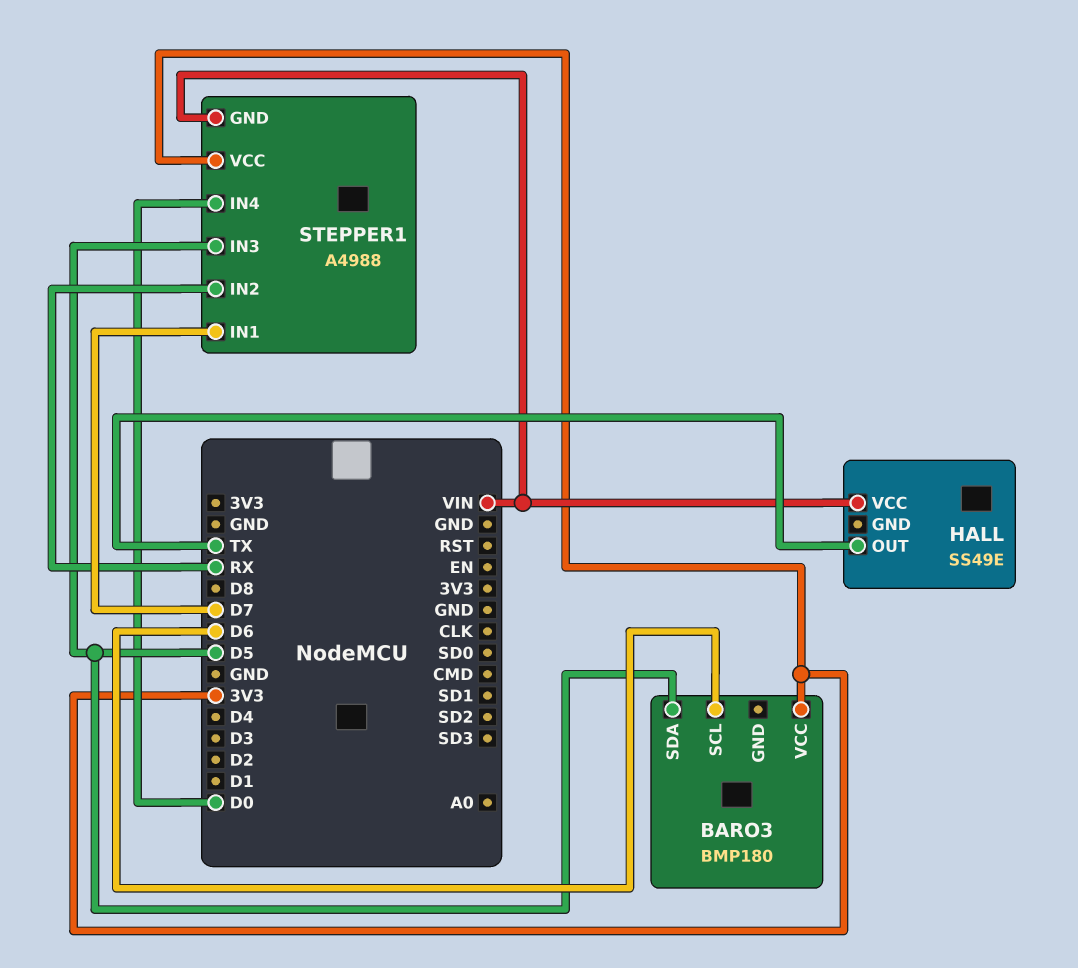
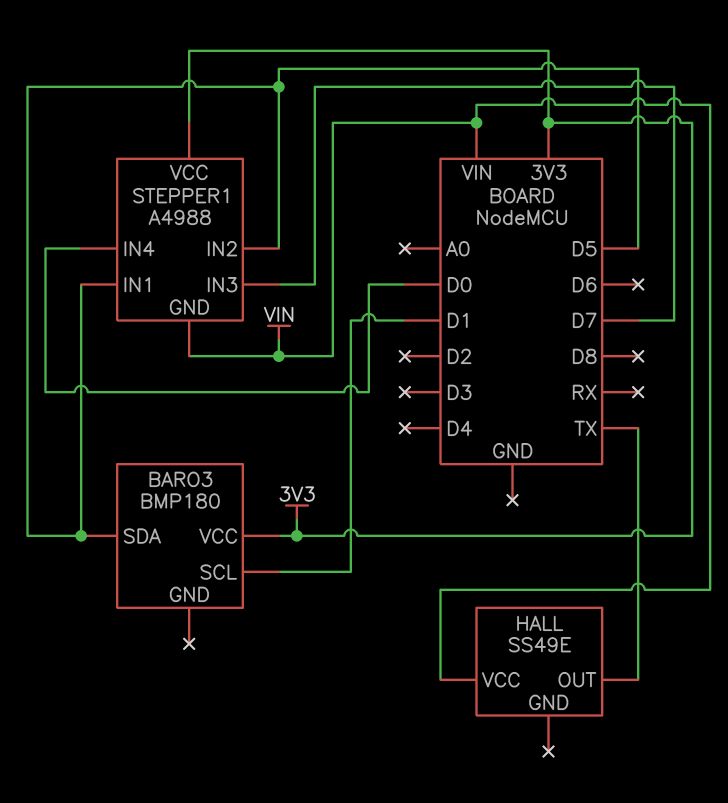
BARO3 pin SCL: D6 -> D1
STEPPER1 pin IN1: D7 -> D5
STEPPER1 pin IN2: RX -> D5
STEPPER1 pin IN3: D5 -> D7

